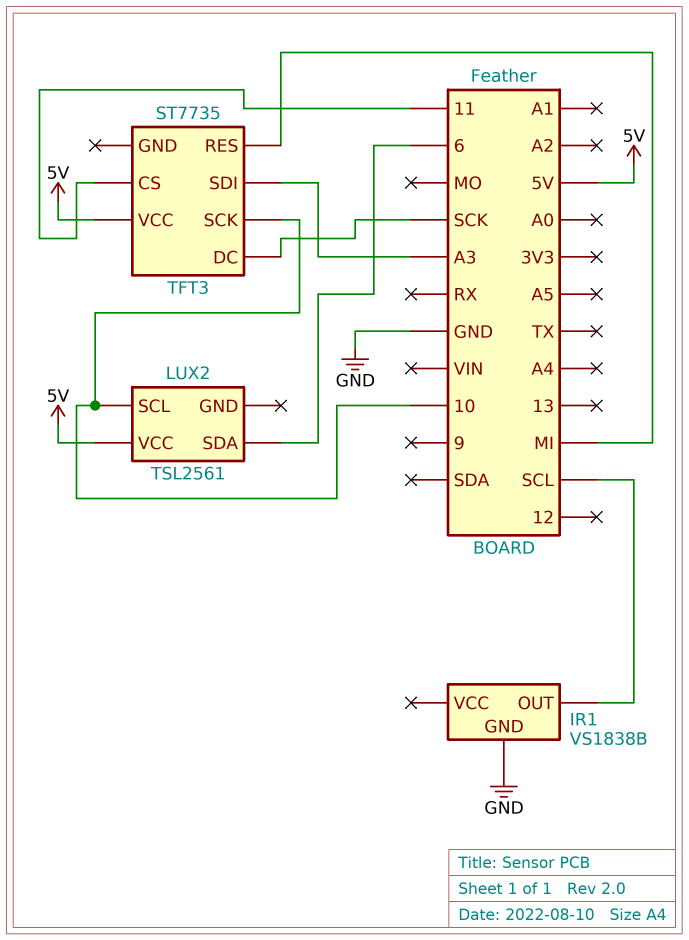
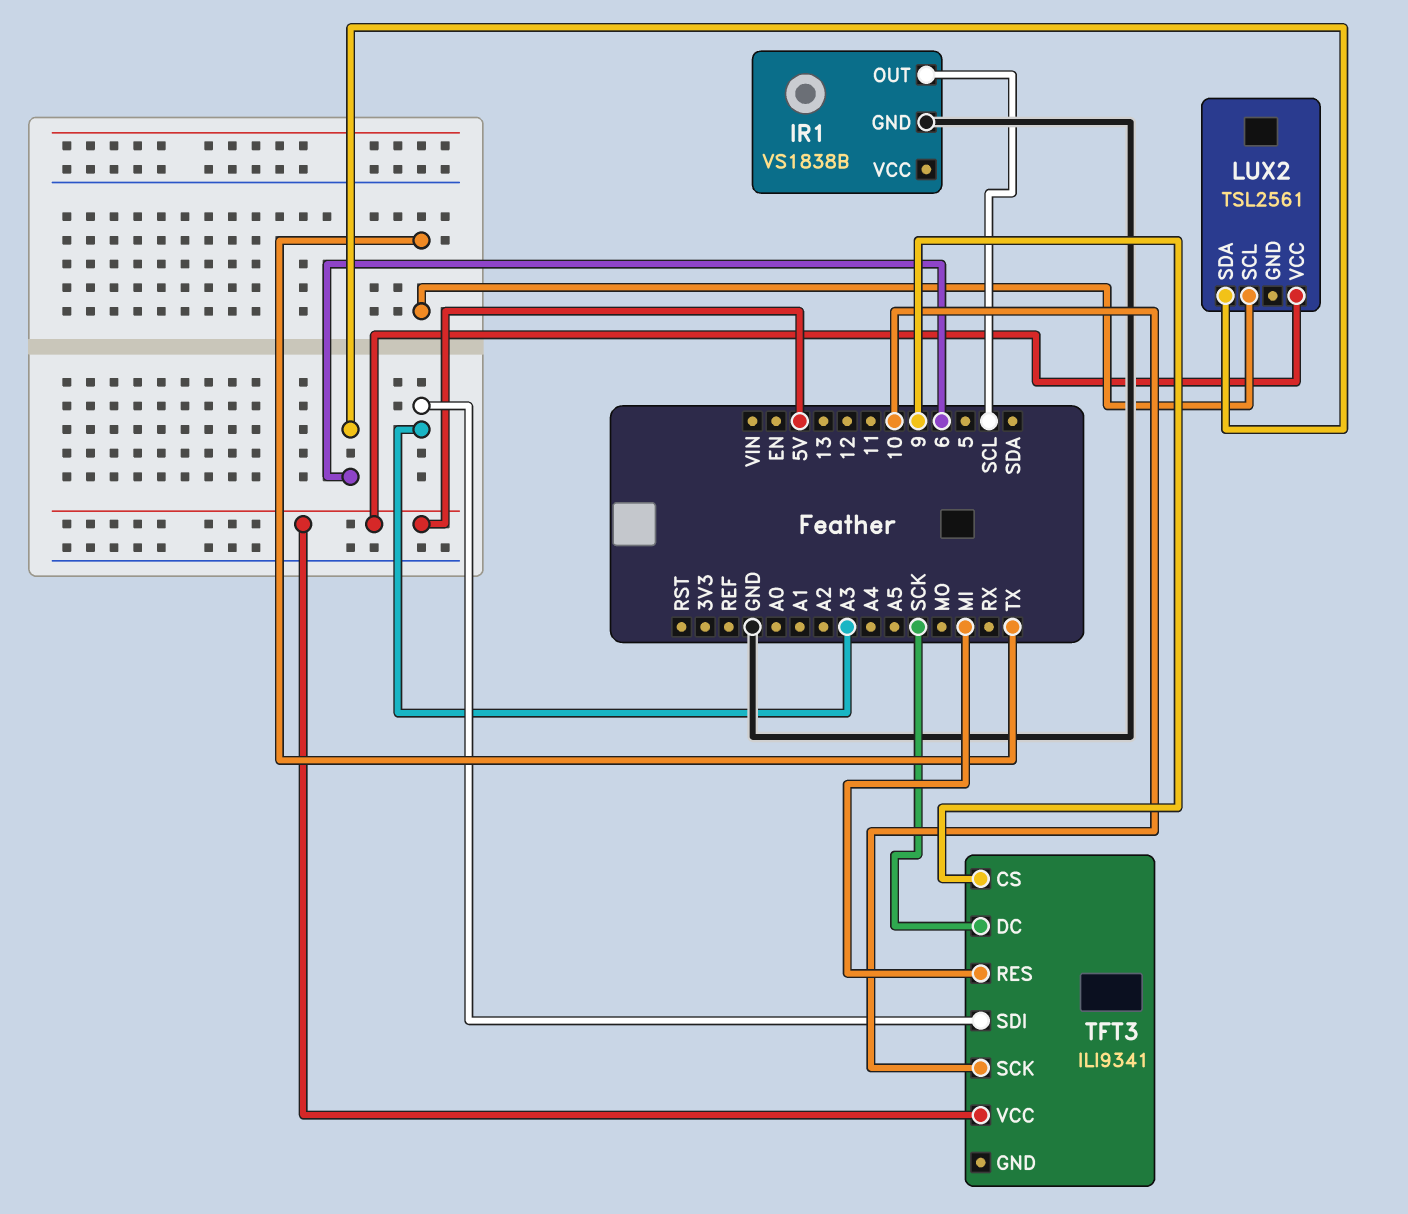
LUX2 pin SCL: 10 -> TX
TFT3: ST7735 -> ILI9341
TFT3 pin CS: 11 -> 9

